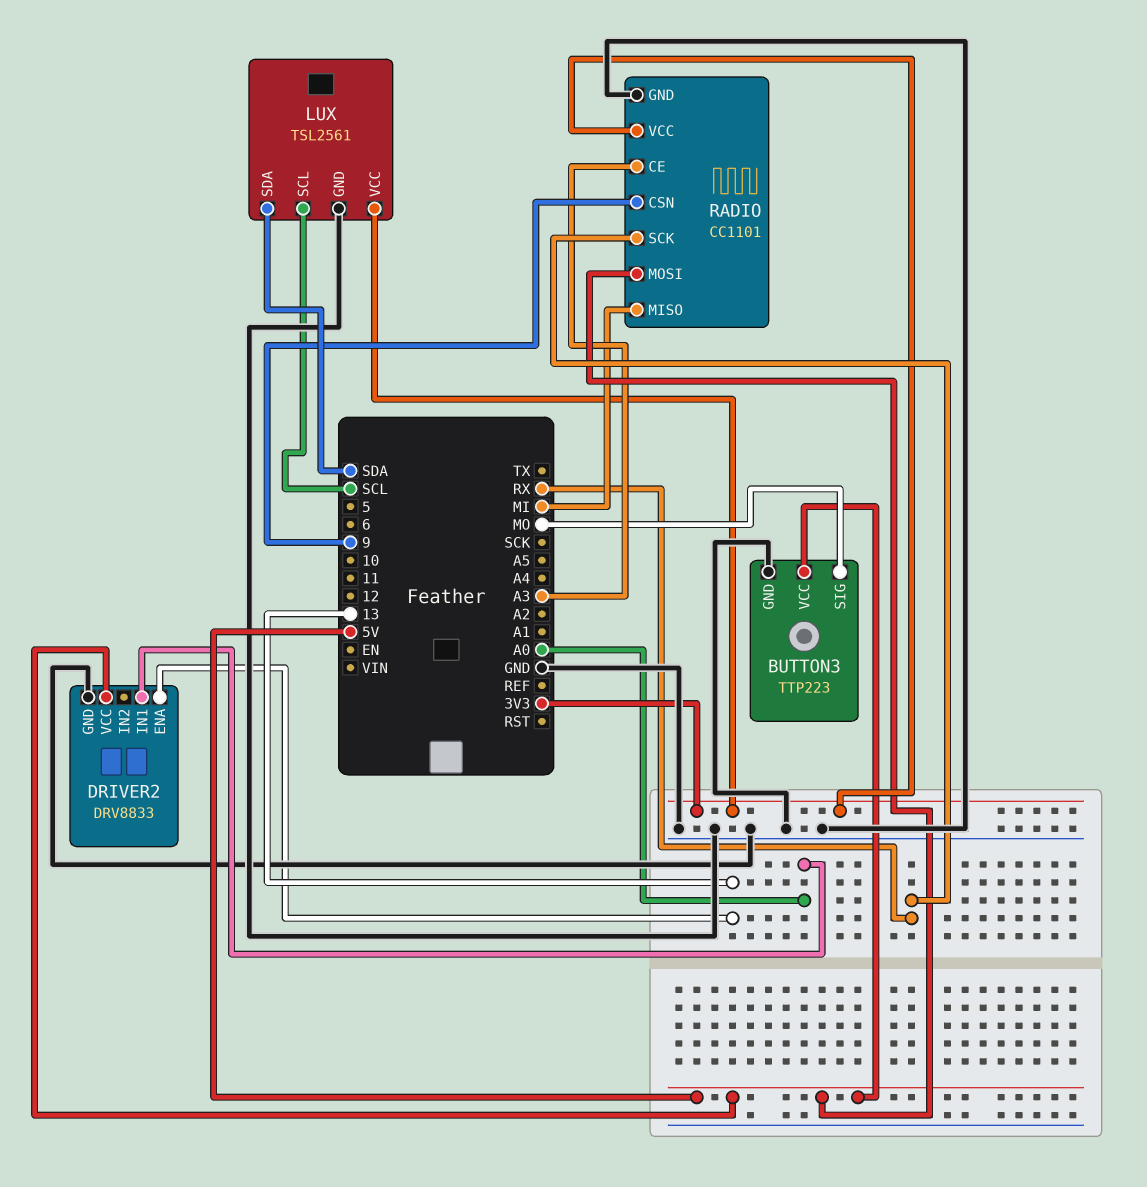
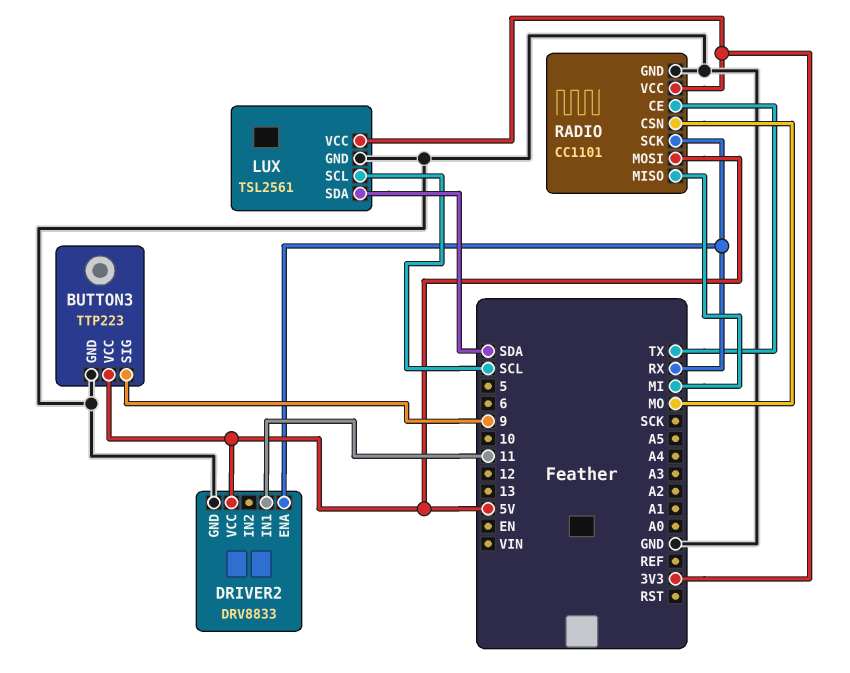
BUTTON3 pin SIG: MO -> 9
DRIVER2 pin ENA: 13 -> RX
DRIVER2 pin IN1: A0 -> 11
RADIO pin CE: A3 -> TX
RADIO pin CSN: 9 -> MO

